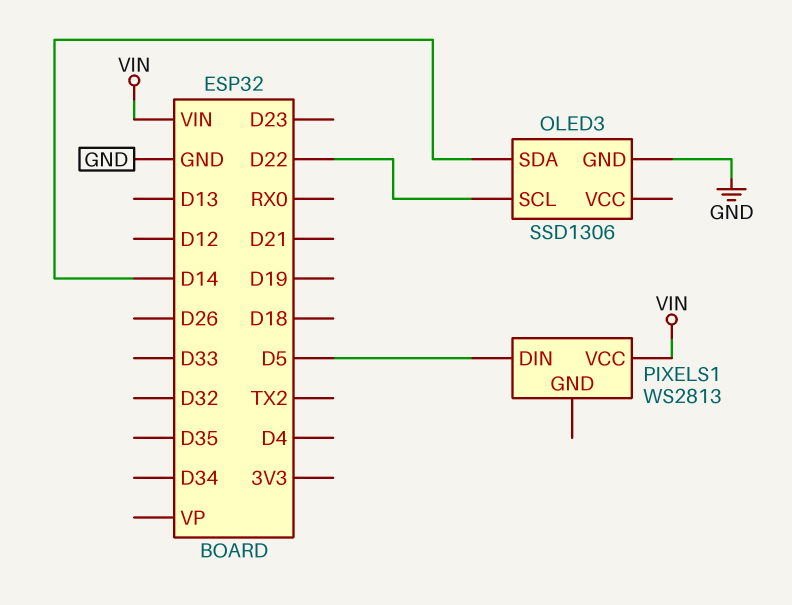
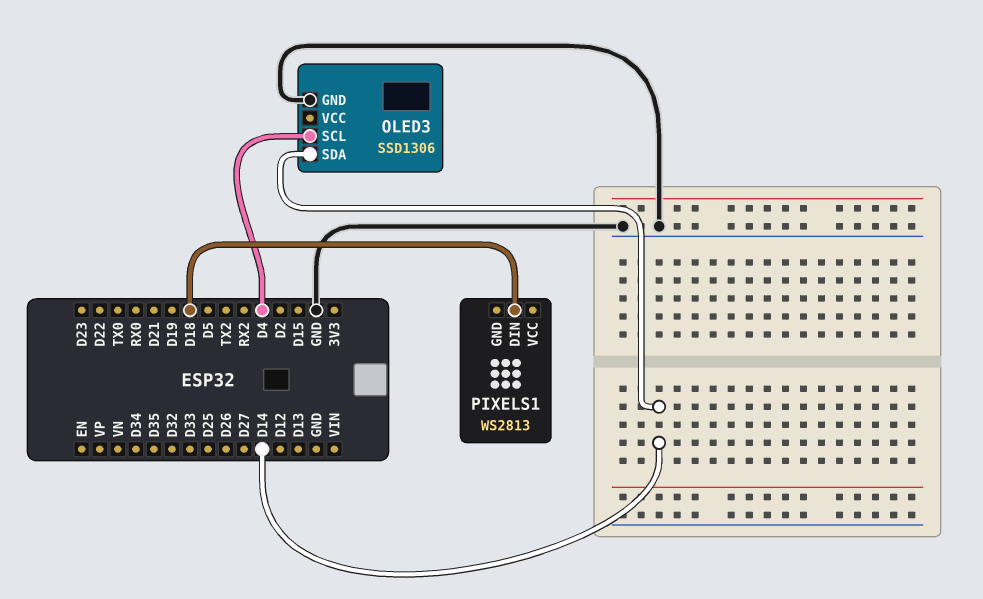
OLED3 pin SCL: D22 -> D4
PIXELS1 pin DIN: D5 -> D18
PIXELS1 pin VCC: VIN -> none

